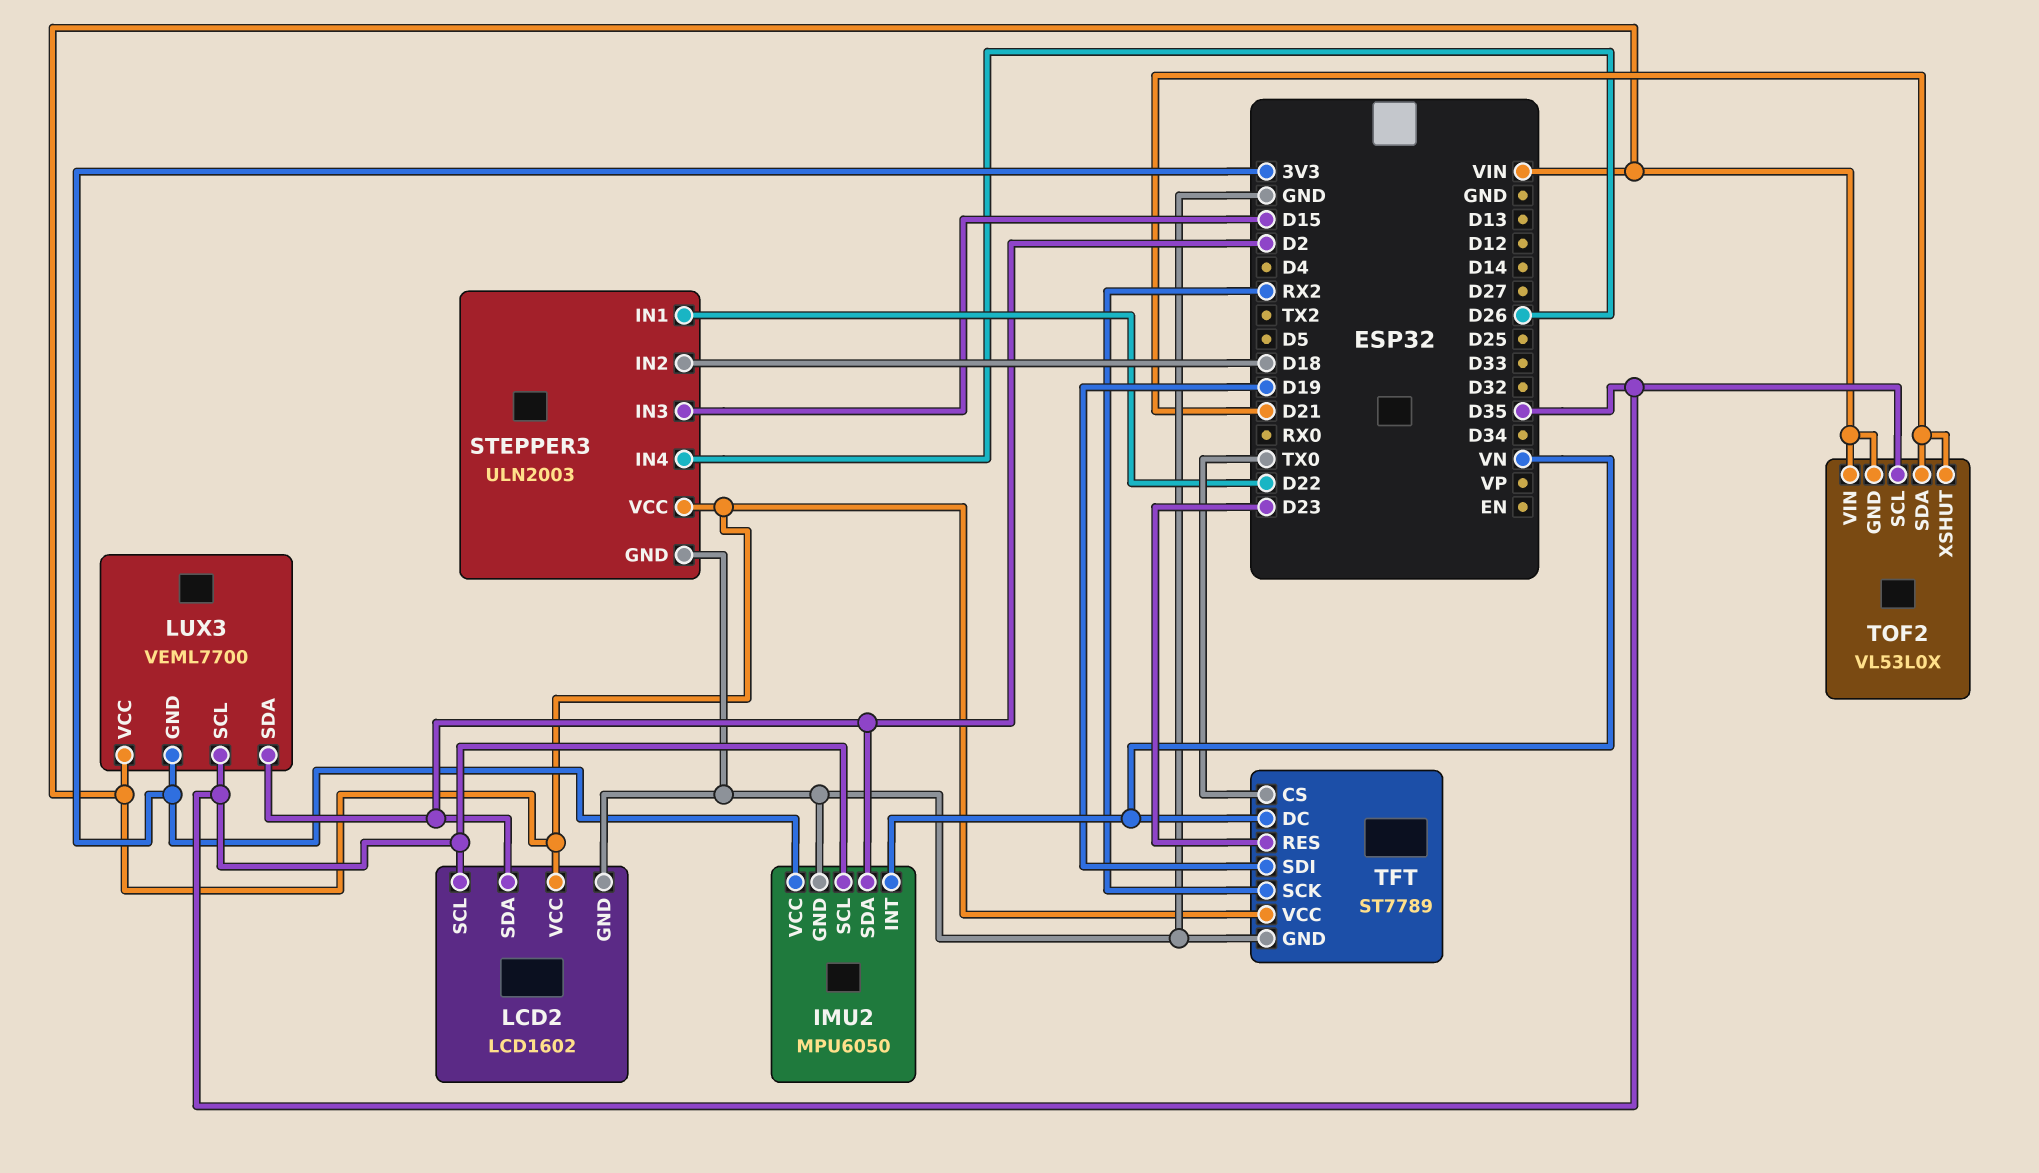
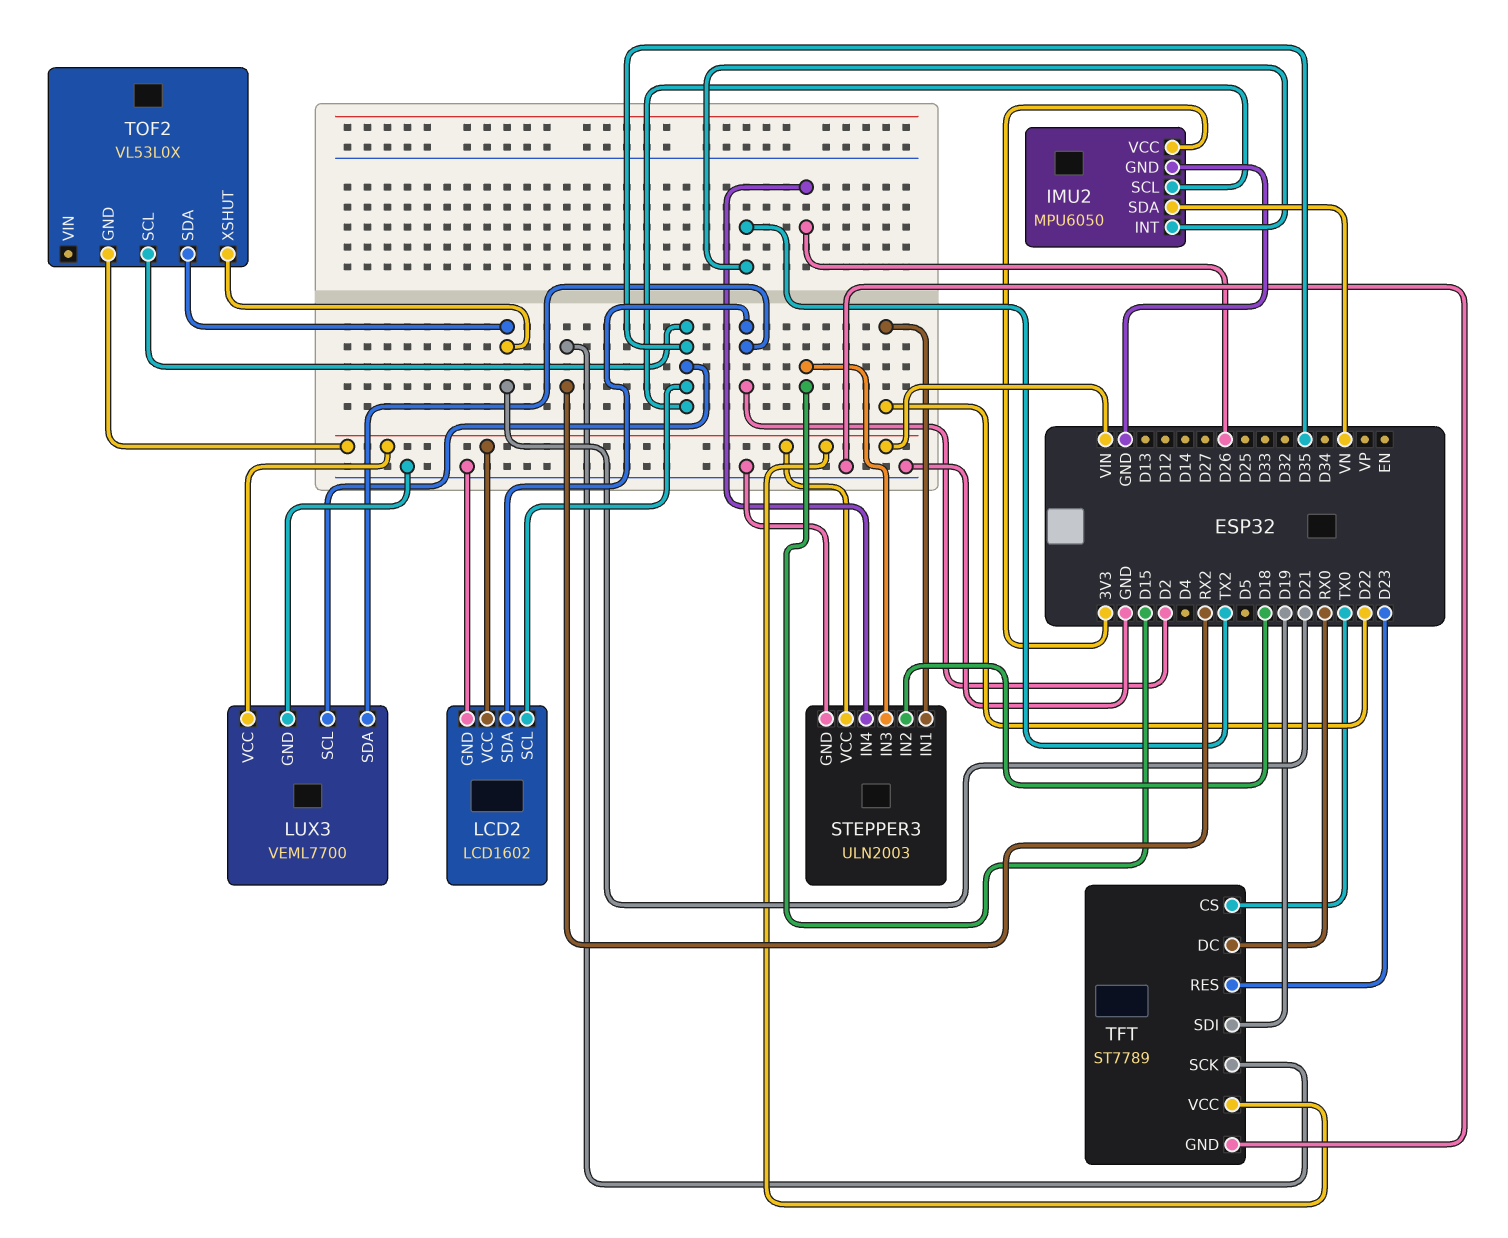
IMU2 pin INT: VN -> TX2
IMU2 pin SDA: D2 -> VN
LUX3 pin GND: 3V3 -> GND
TFT pin DC: VN -> RX0
TOF2 pin VIN: VIN -> none

